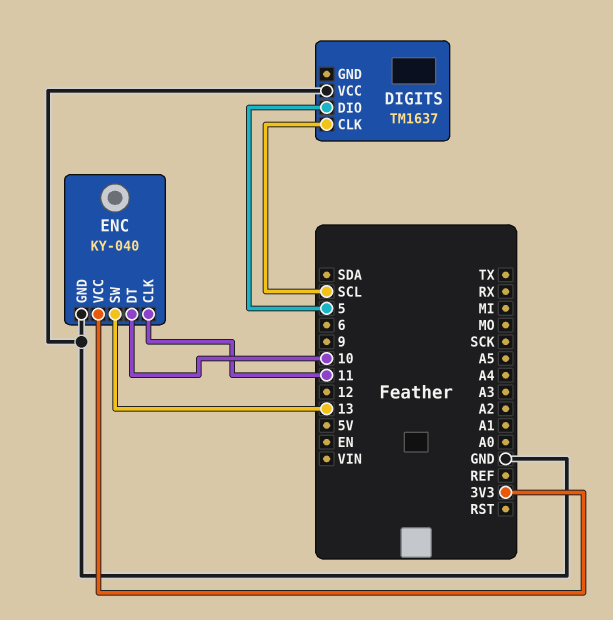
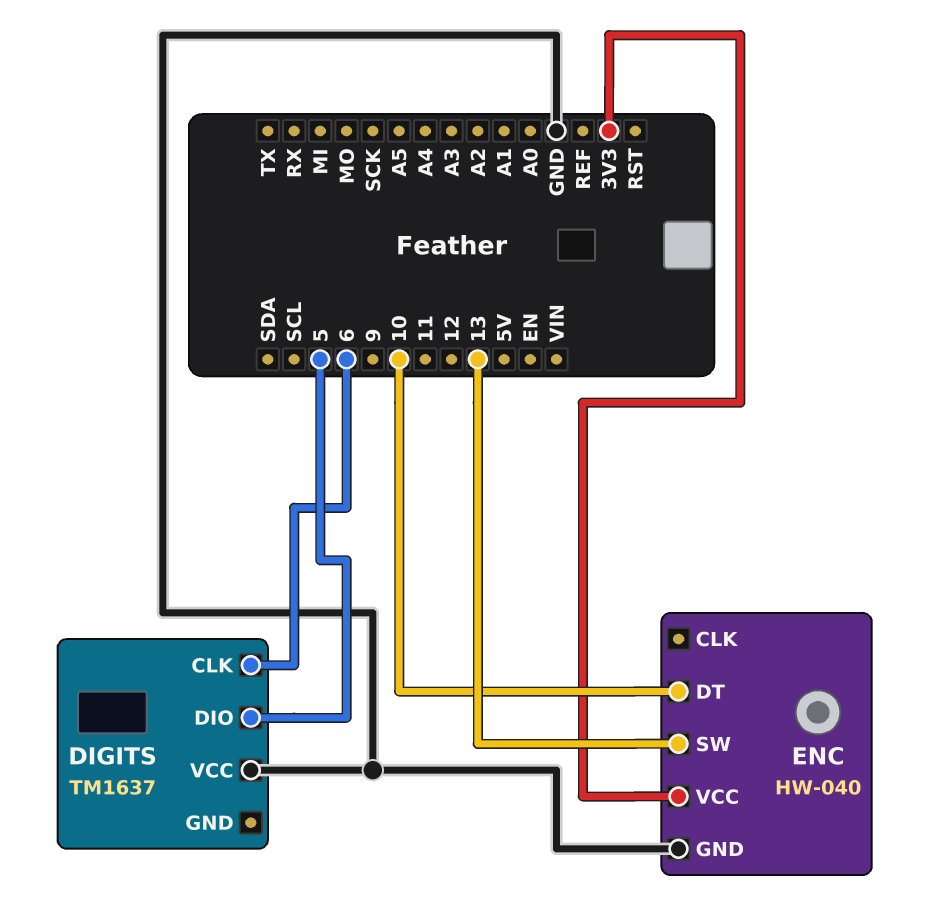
DIGITS pin CLK: SCL -> 6
ENC: KY-040 -> HW-040
ENC pin CLK: 11 -> none

